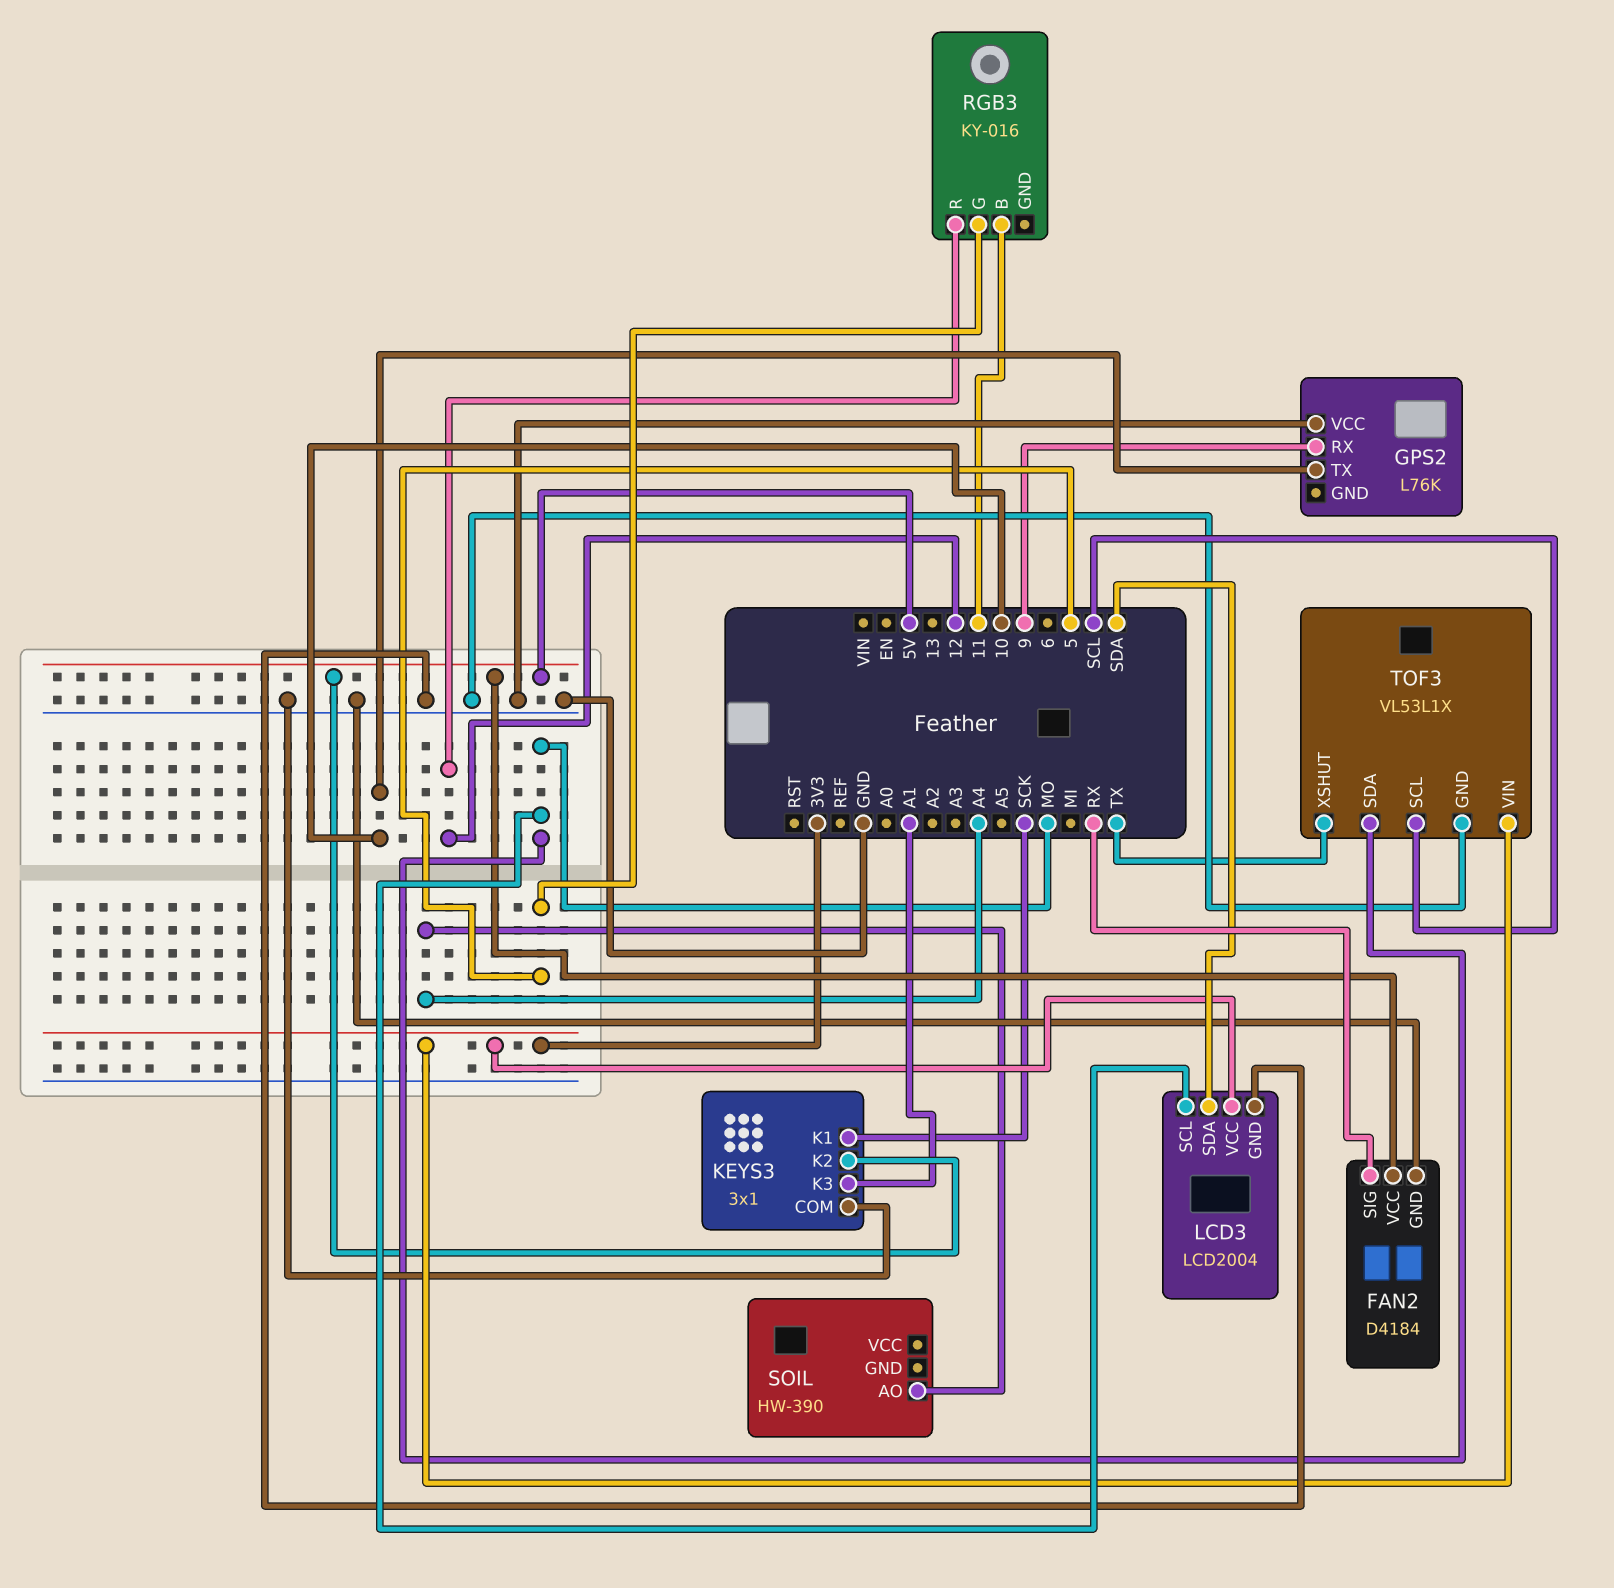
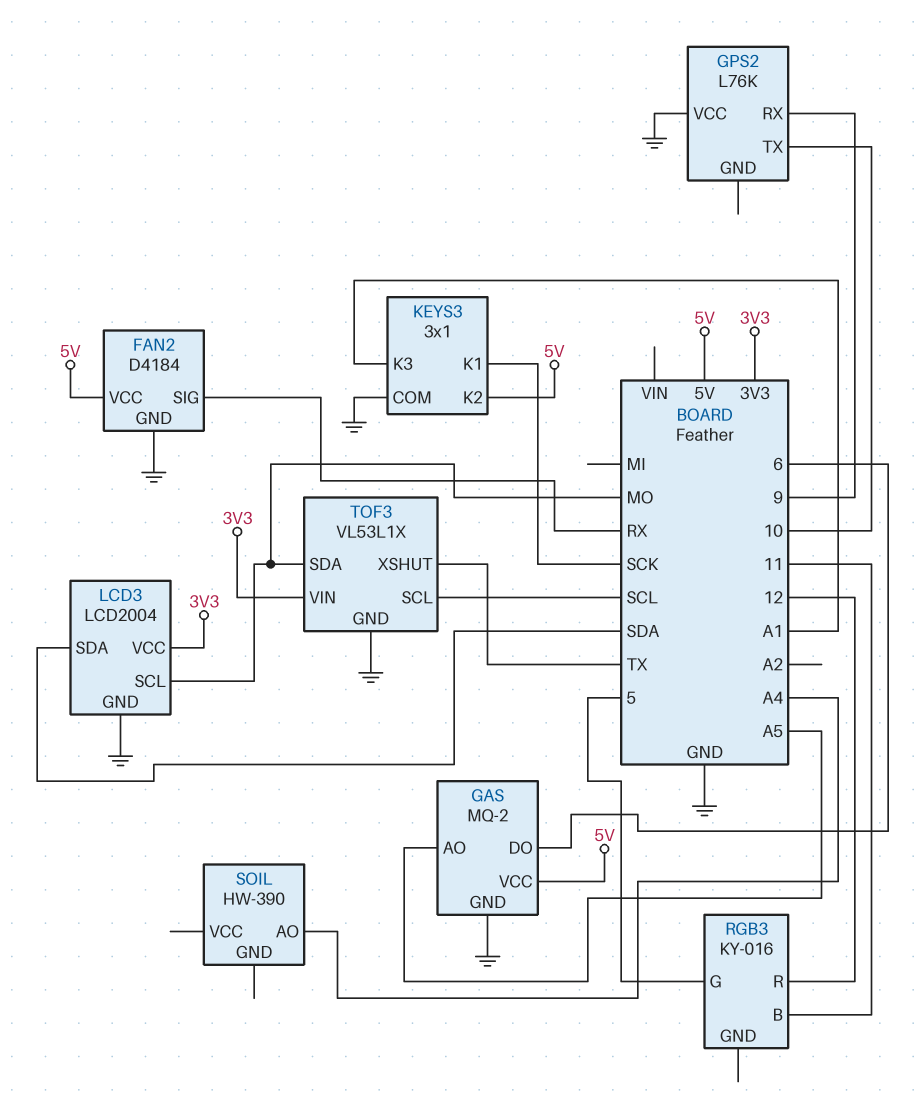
GAS: none -> MQ-2
GAS pin AO: none -> A5
GAS pin DO: none -> 6
GAS pin GND: none -> GND
GAS pin VCC: none -> 5V

